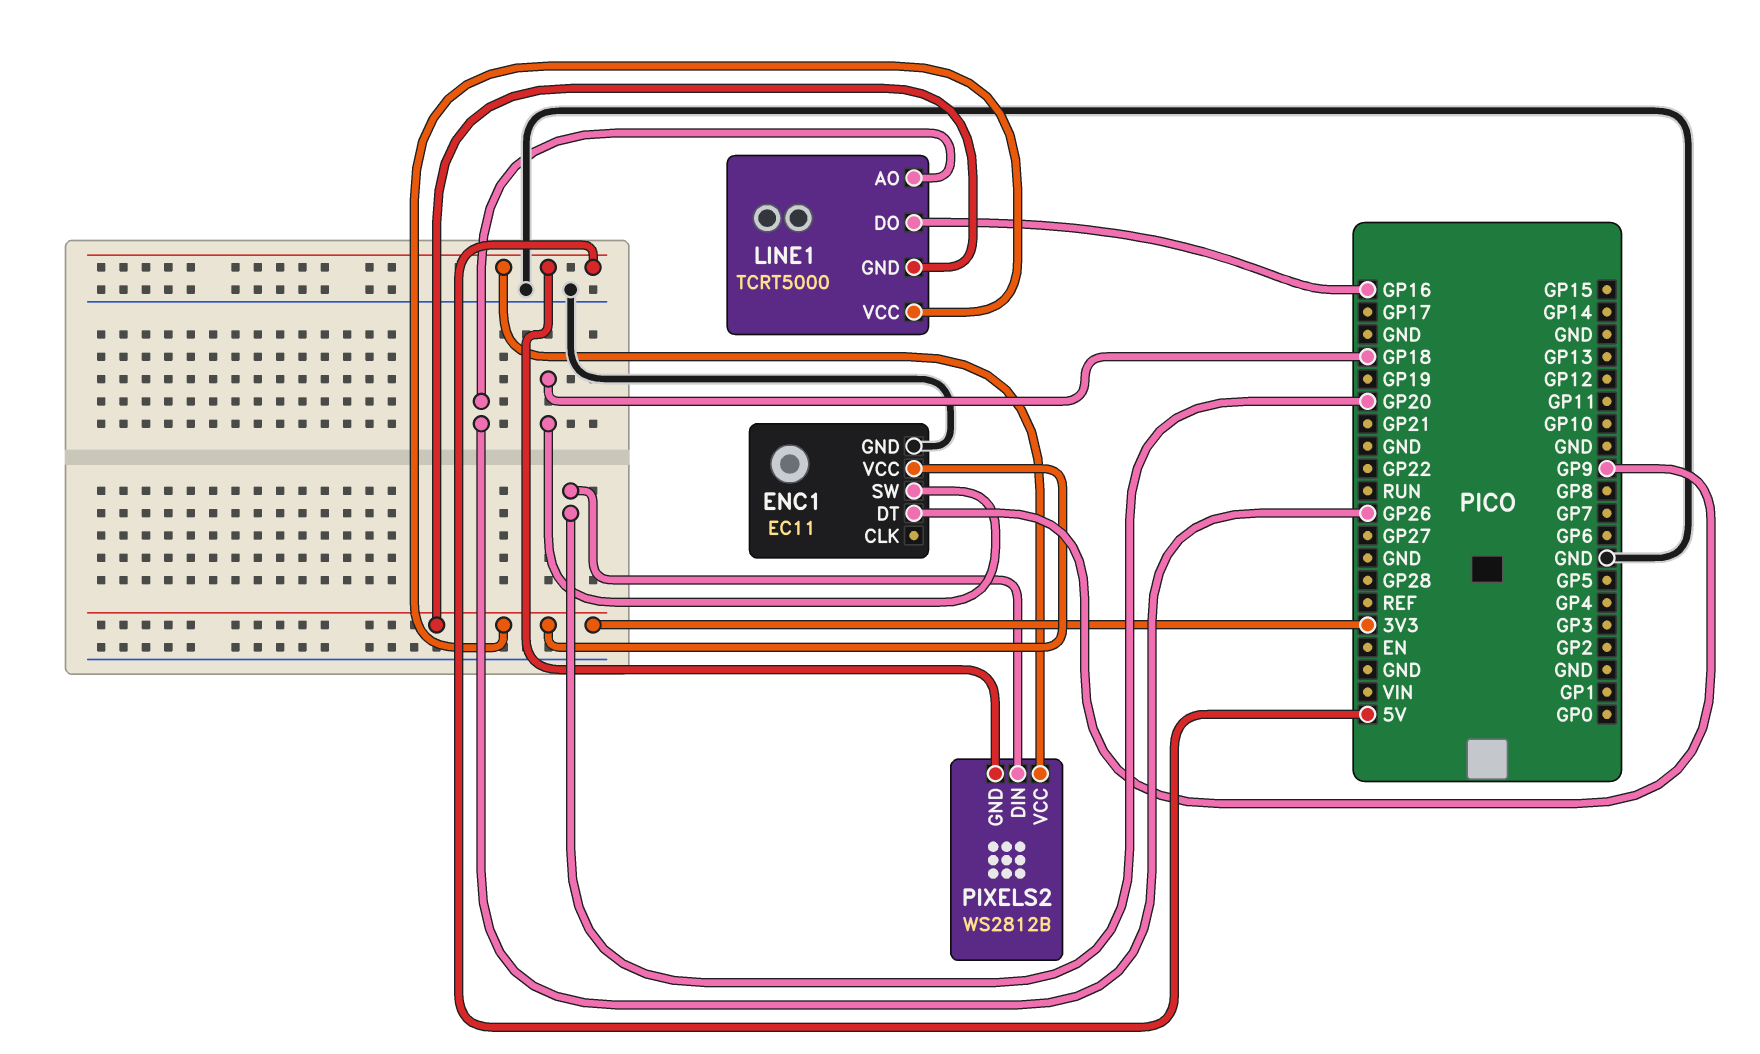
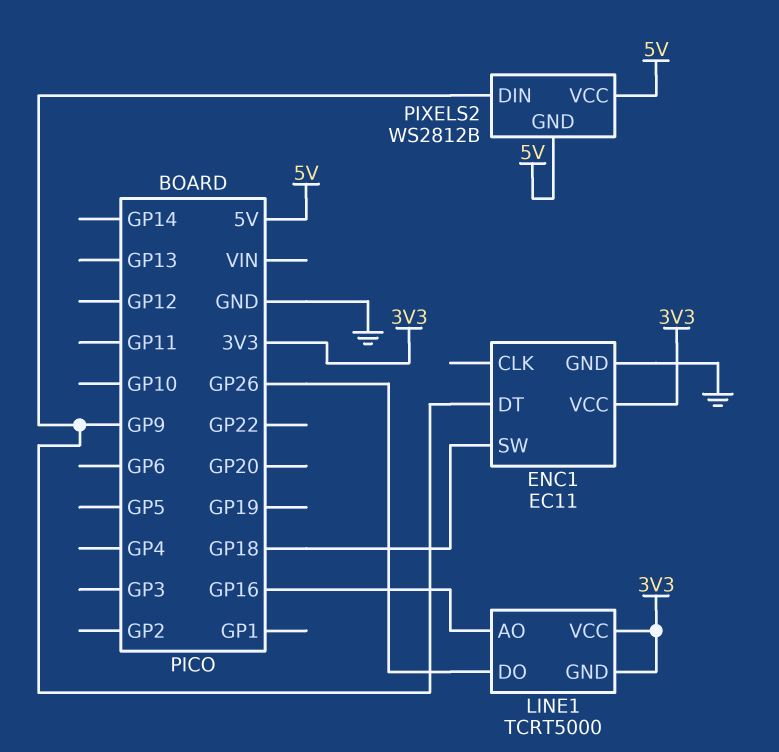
LINE1 pin AO: GP26 -> GP16
LINE1 pin DO: GP16 -> GP26
PIXELS2 pin DIN: GP20 -> GP9

